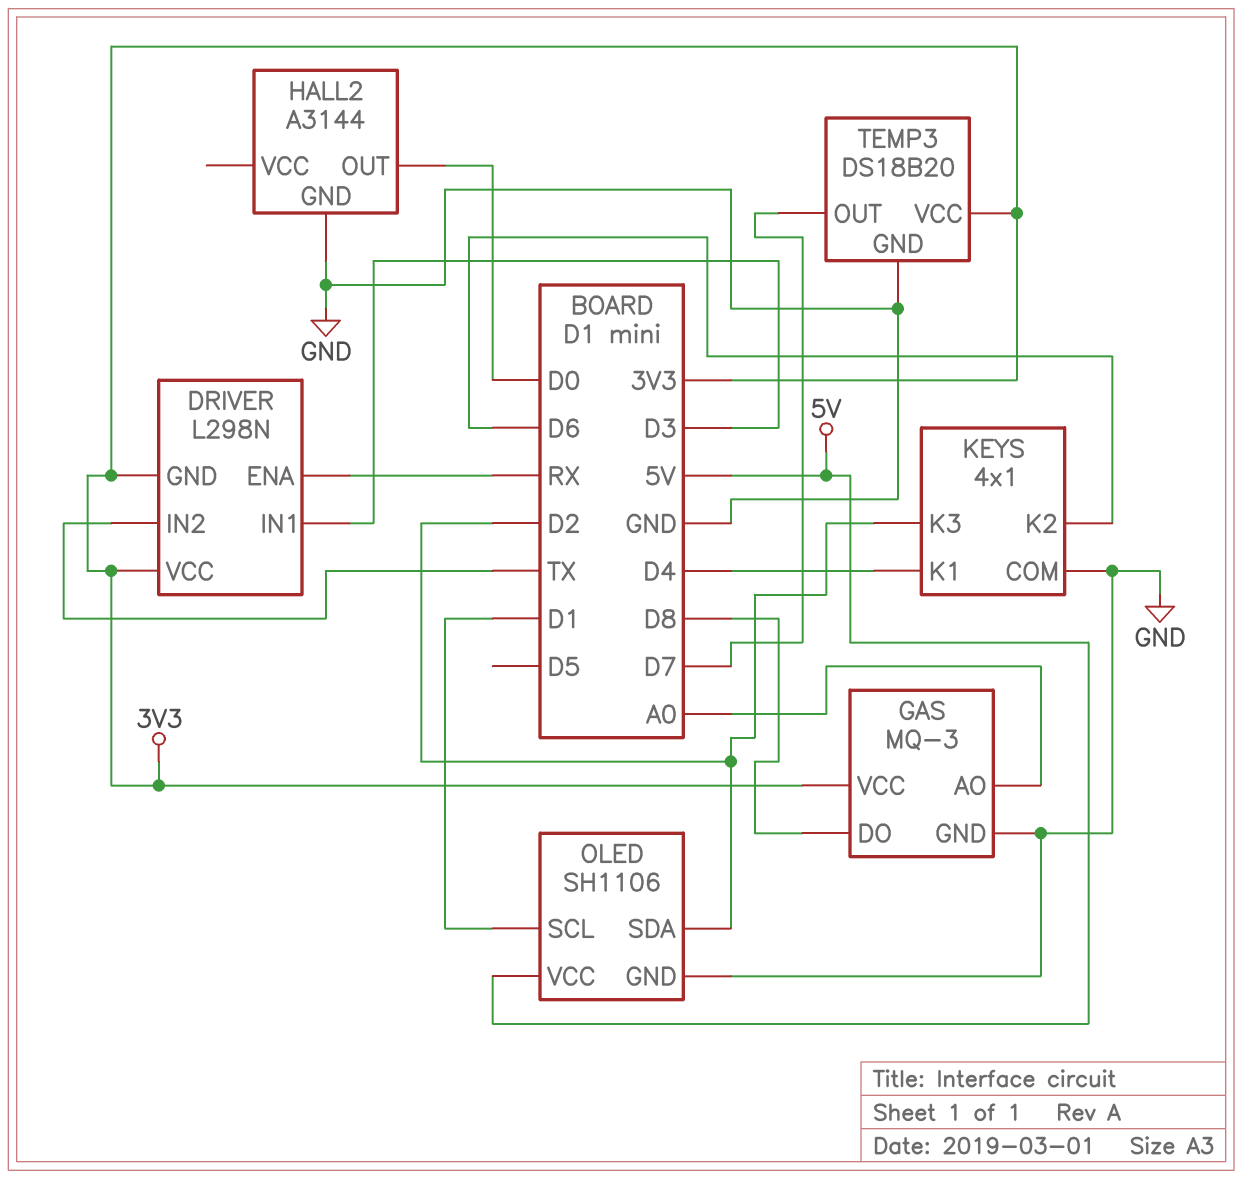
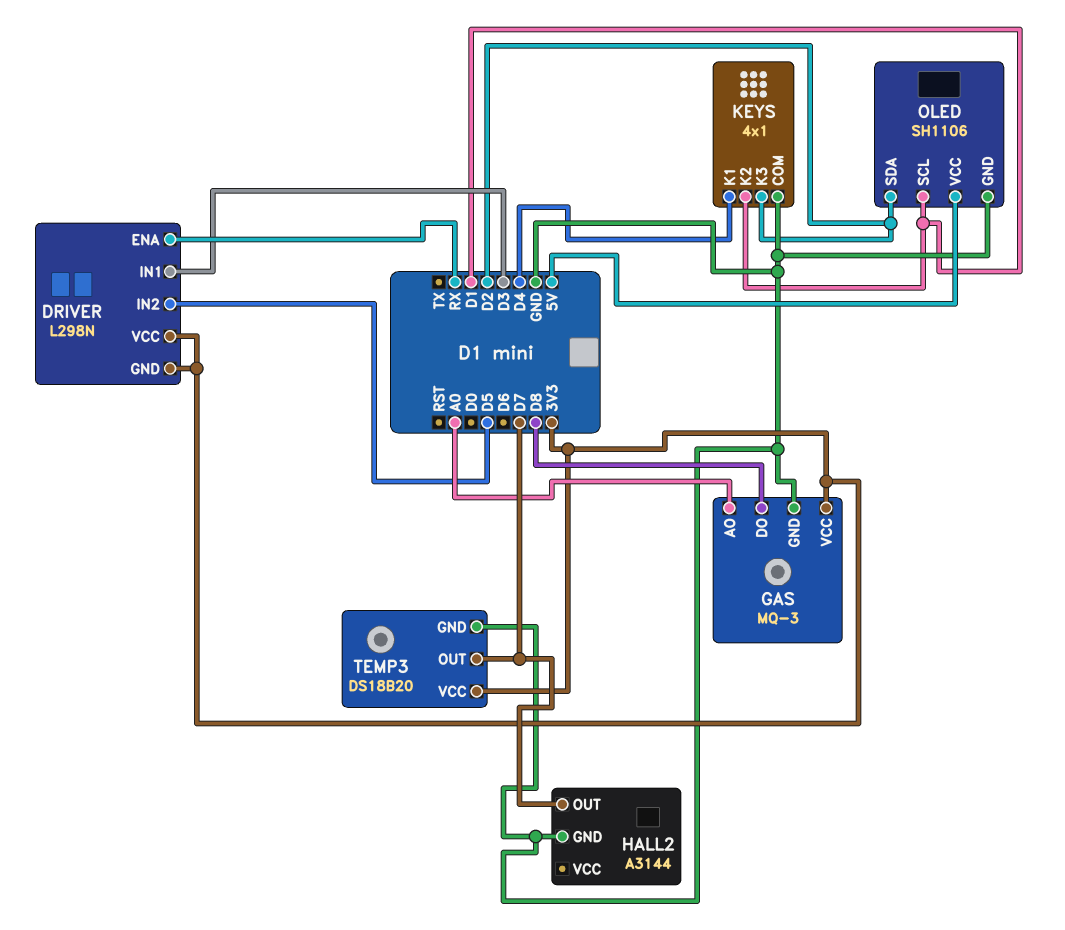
DRIVER pin IN2: TX -> D5
HALL2 pin OUT: D0 -> D7
KEYS pin K2: D6 -> D1

